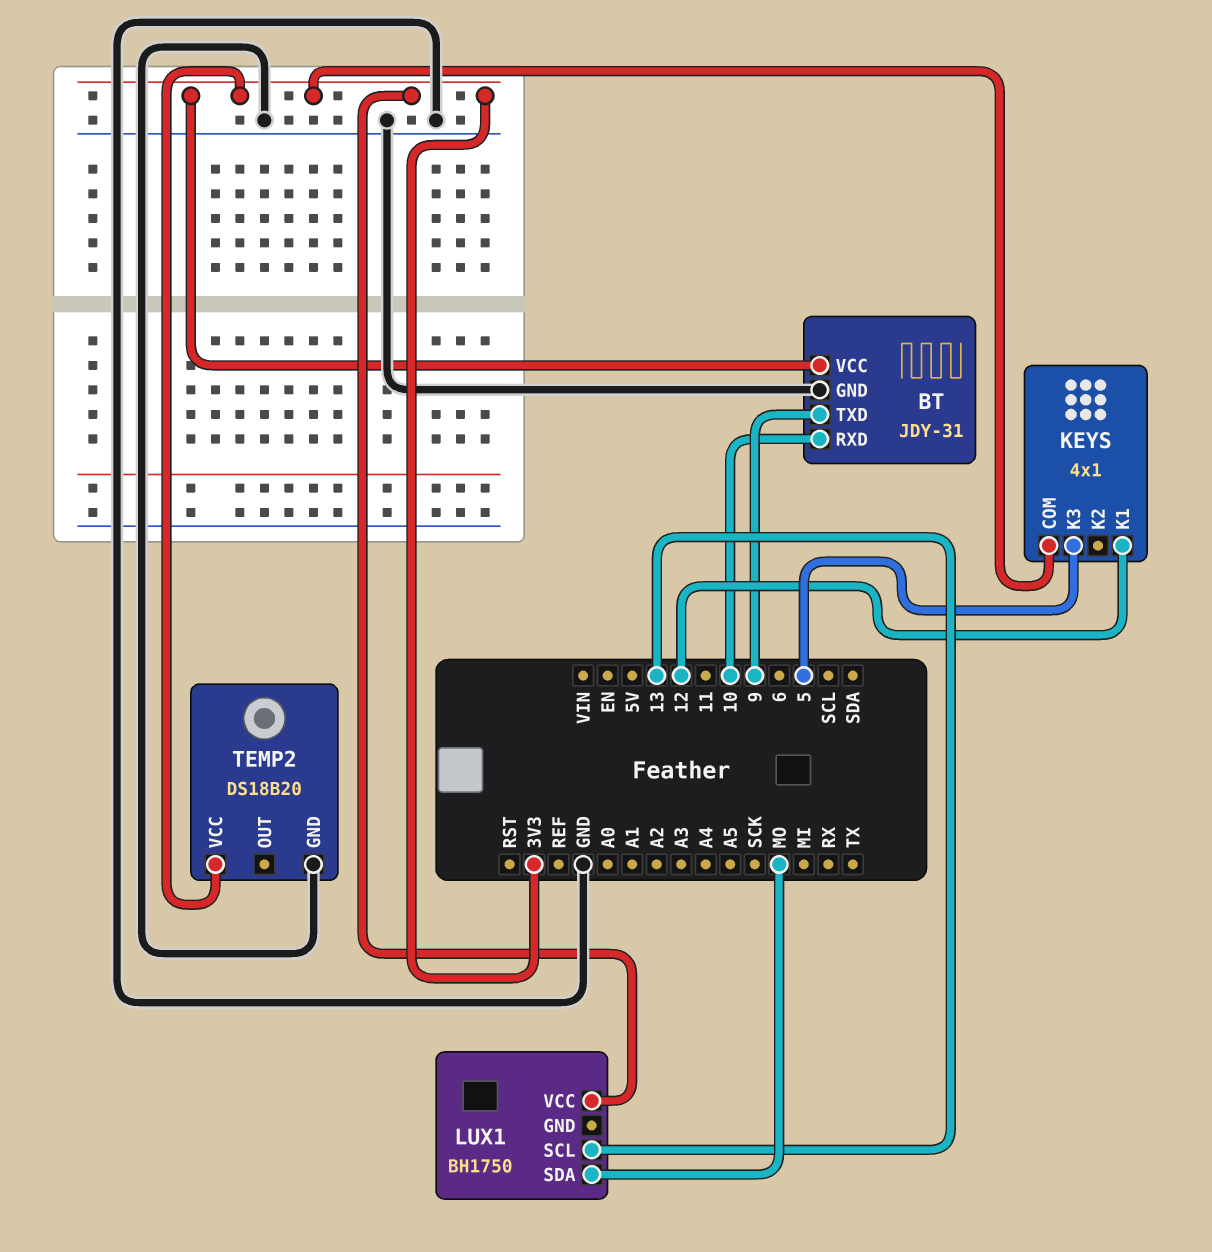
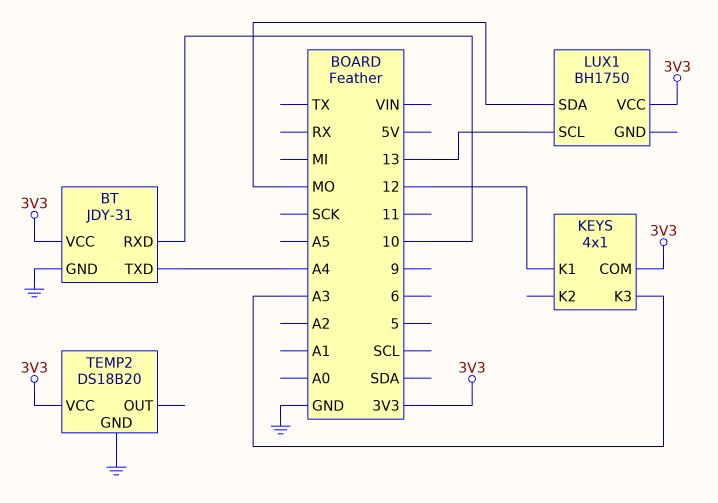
BT pin TXD: 9 -> A4
KEYS pin K3: 5 -> A3

